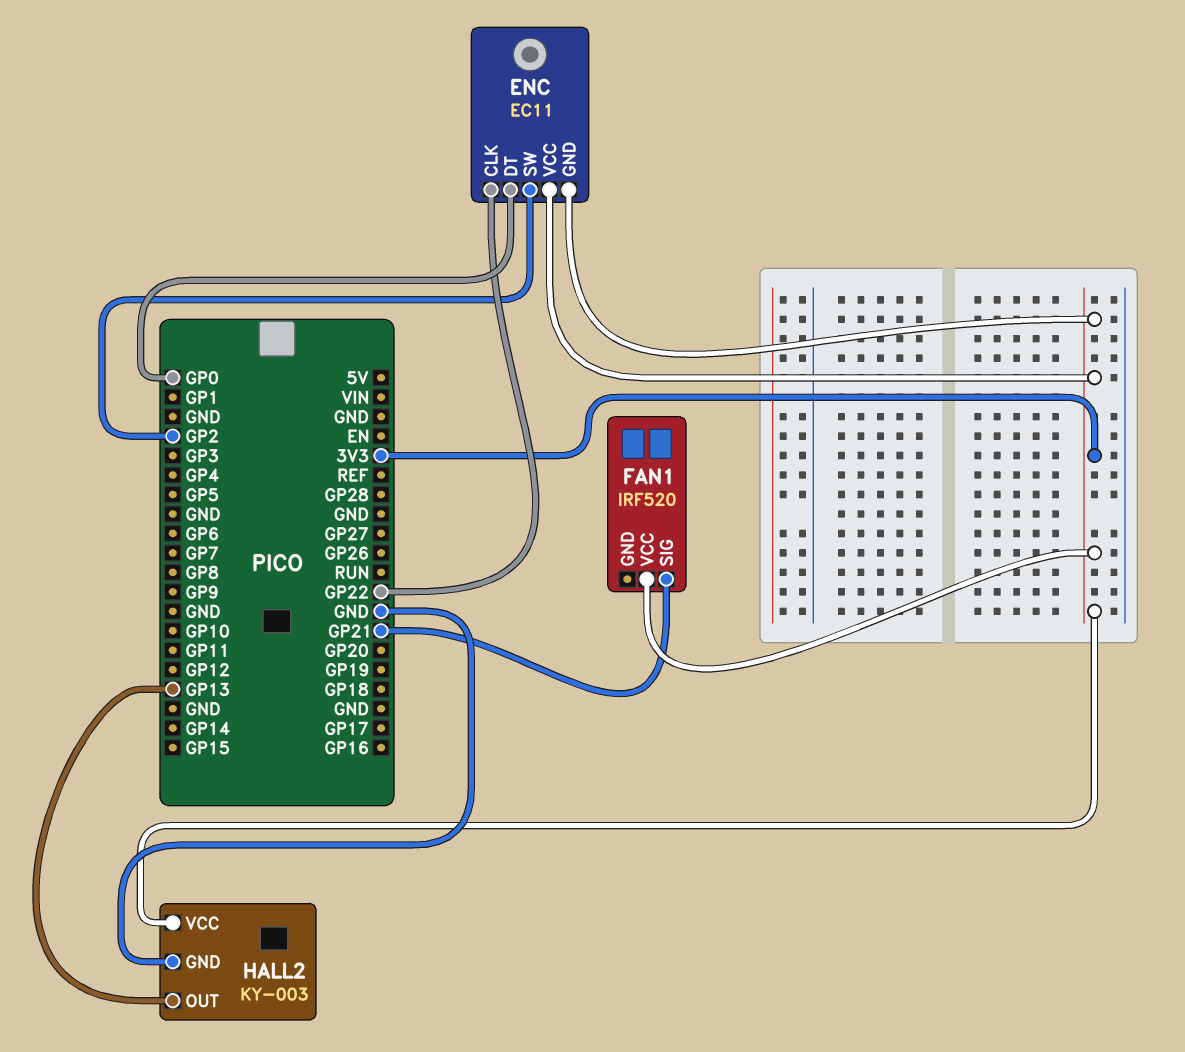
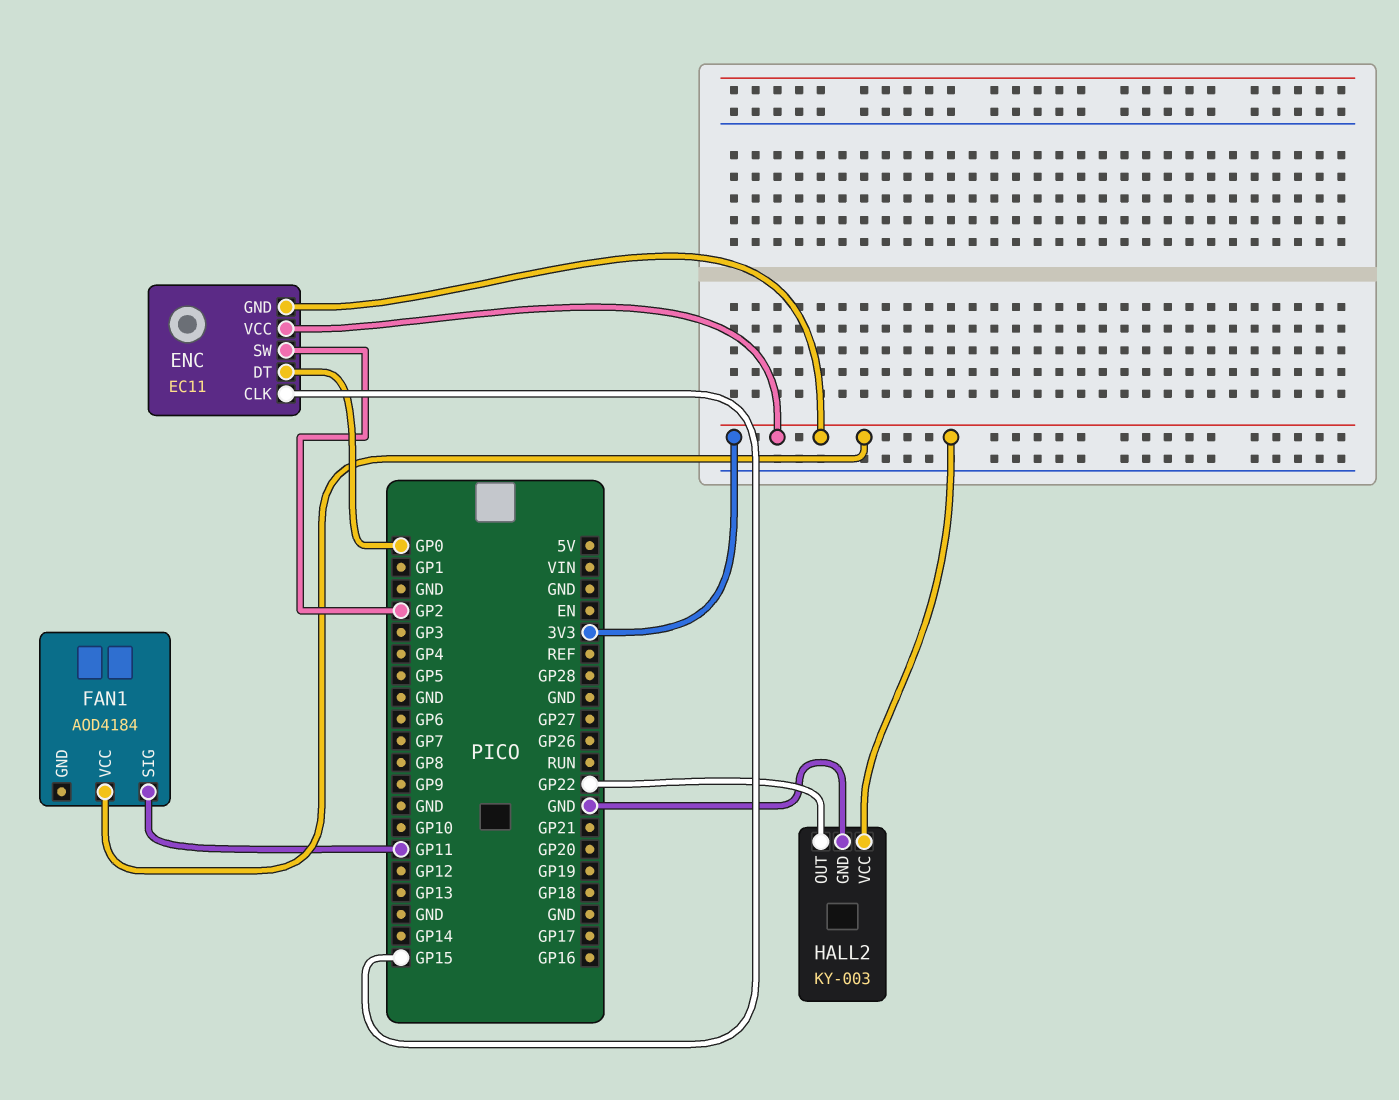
ENC pin CLK: GP22 -> GP15
FAN1: IRF520 -> AOD4184
FAN1 pin SIG: GP21 -> GP11
HALL2 pin OUT: GP13 -> GP22

